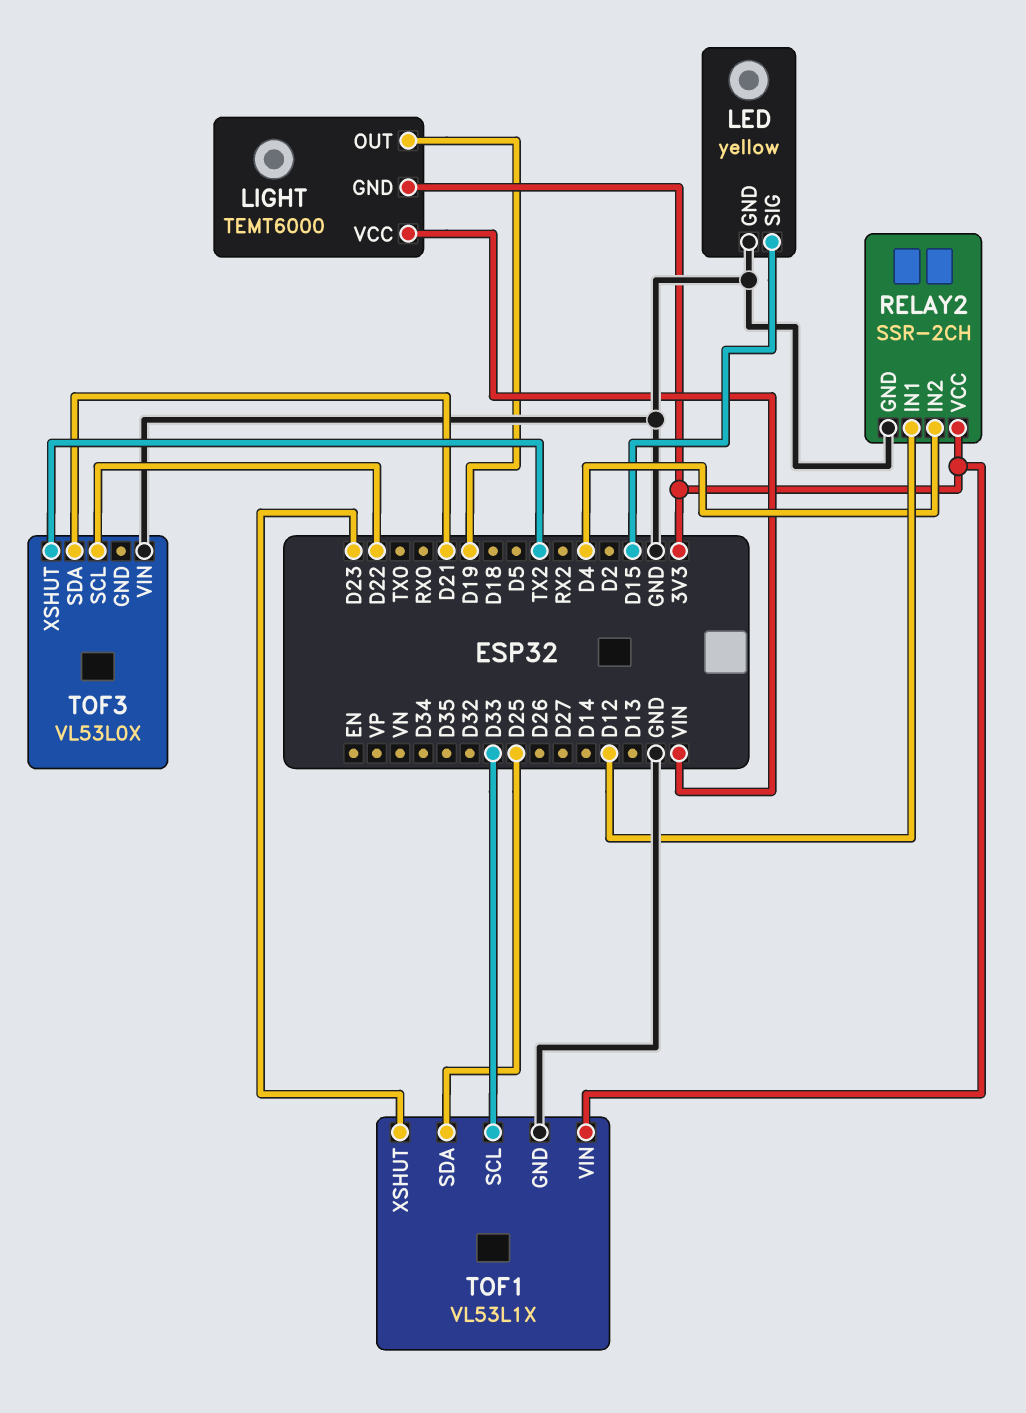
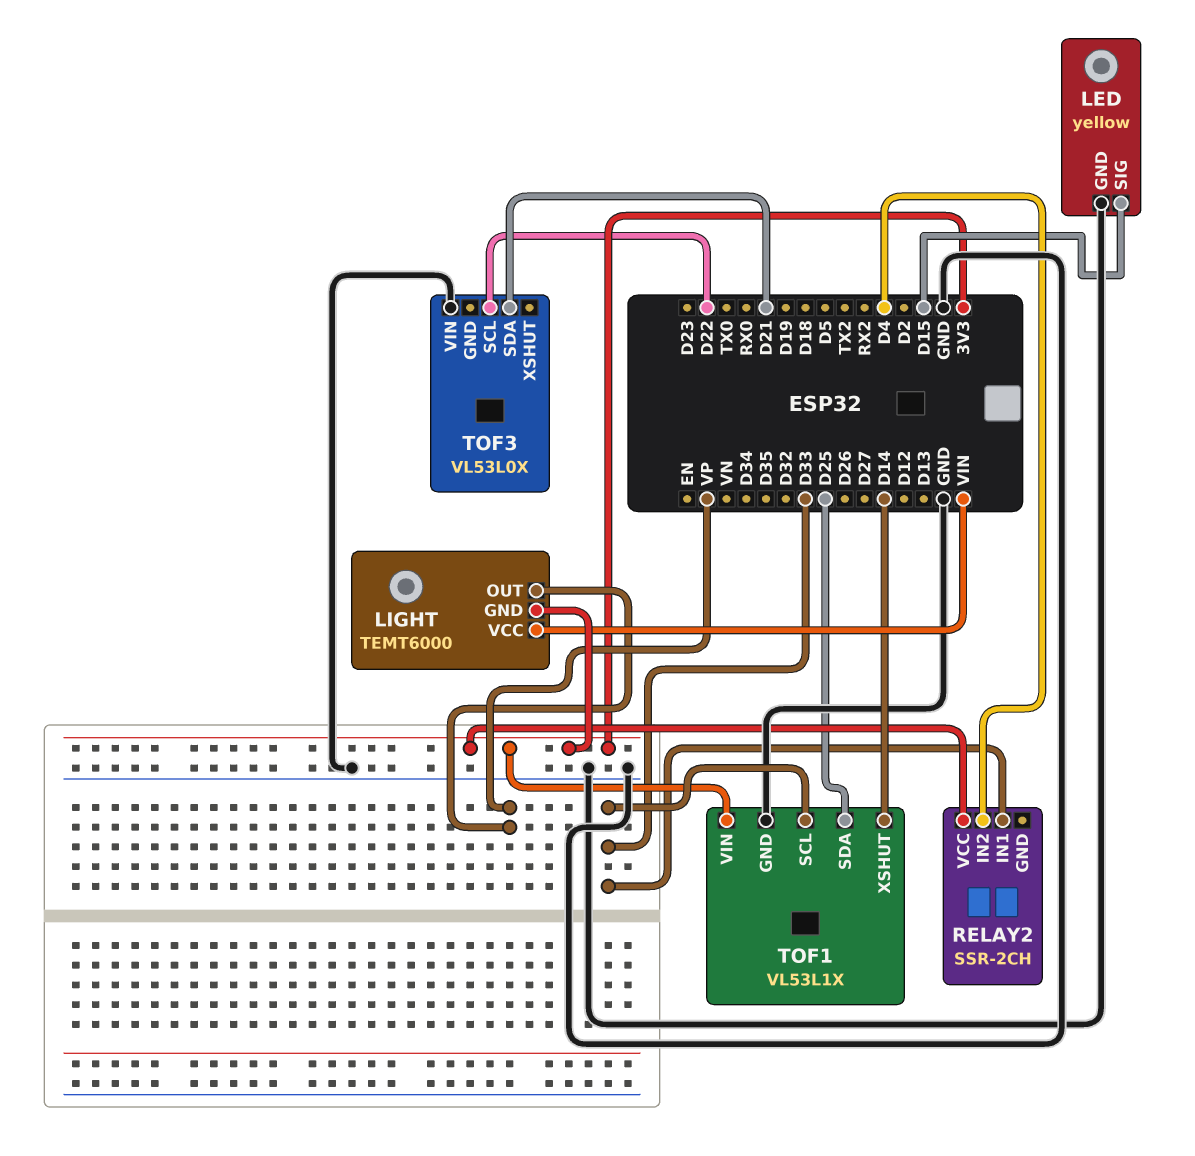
LIGHT pin OUT: D19 -> VP
RELAY2 pin GND: GND -> none
RELAY2 pin IN1: D12 -> D33
TOF1 pin XSHUT: D23 -> D14
TOF3 pin XSHUT: TX2 -> none

